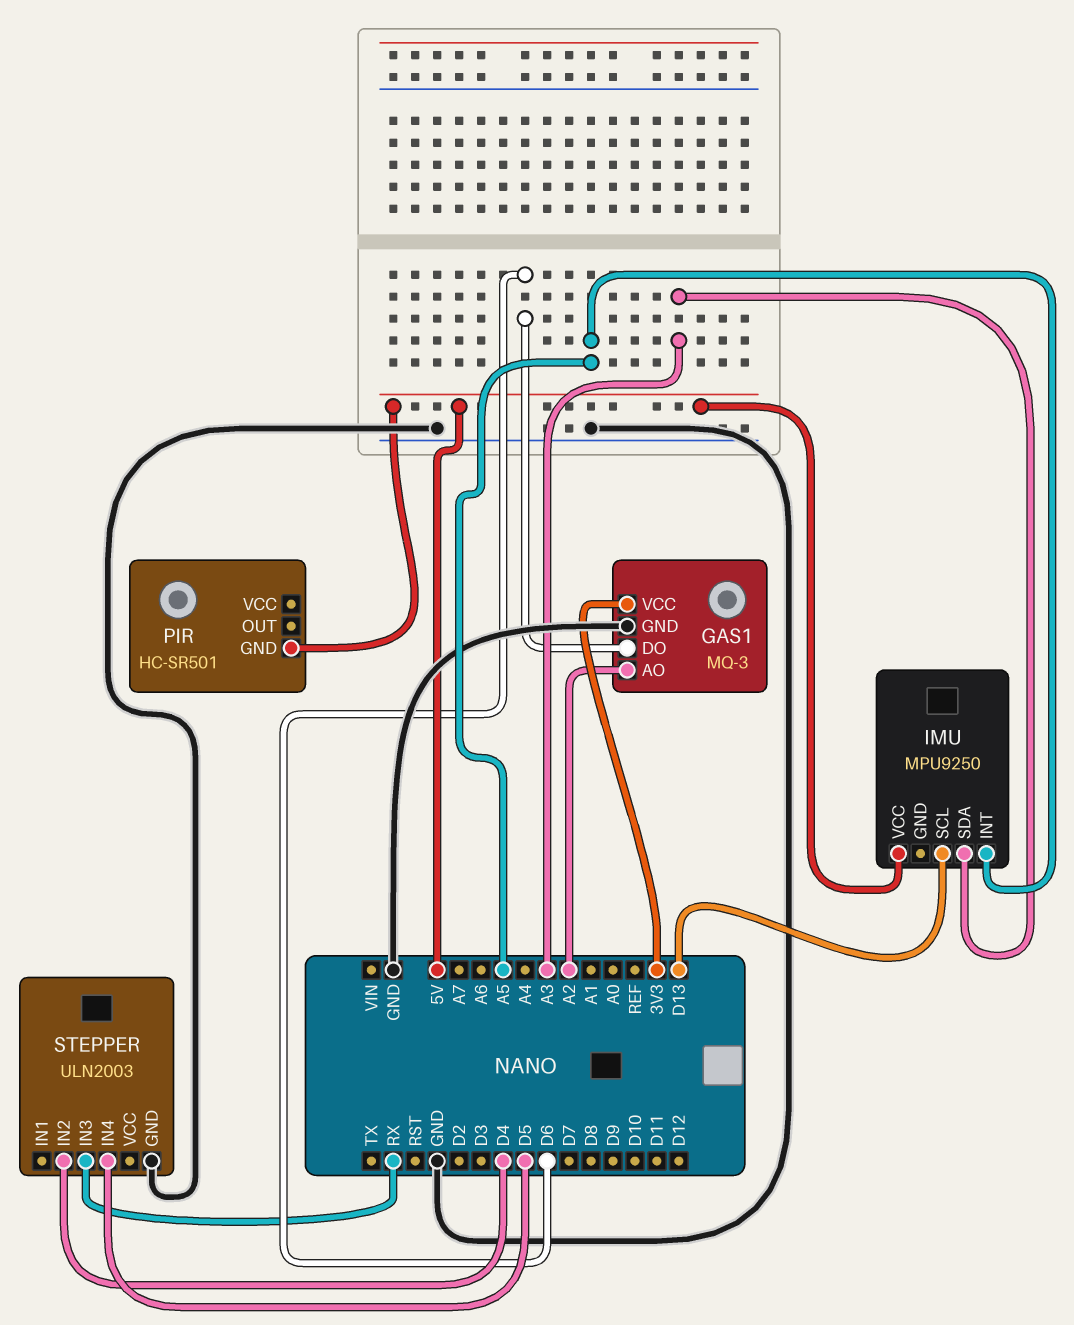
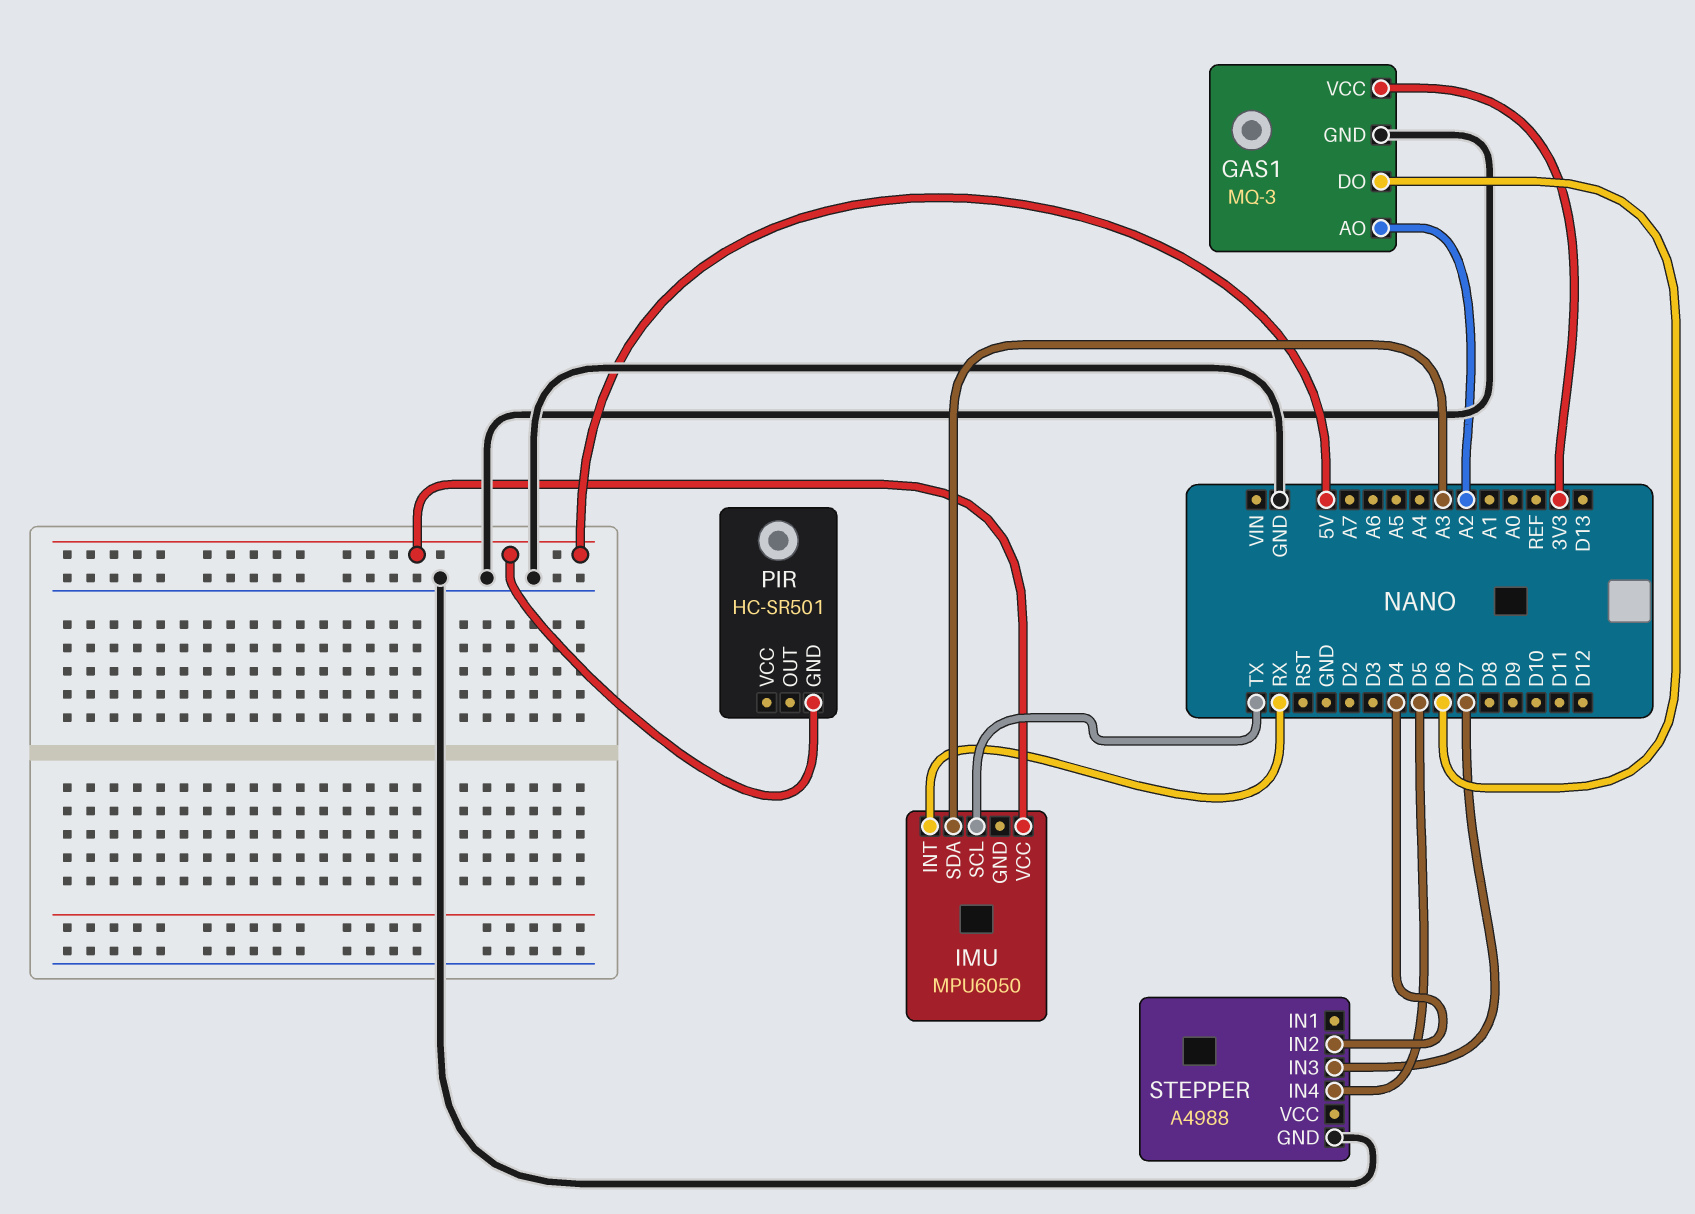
IMU: MPU9250 -> MPU6050
IMU pin INT: A5 -> RX
IMU pin SCL: D13 -> TX
STEPPER: ULN2003 -> A4988
STEPPER pin IN3: RX -> D7

